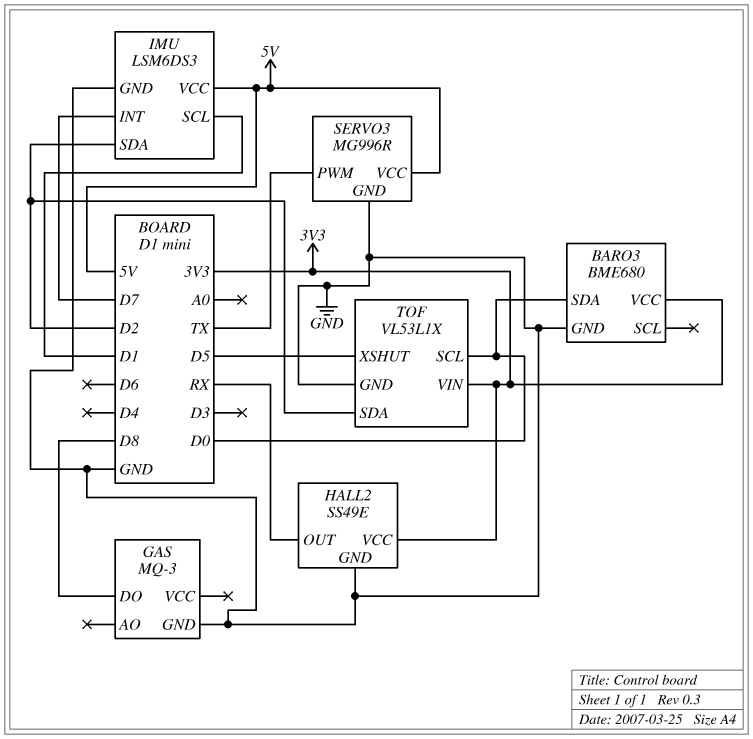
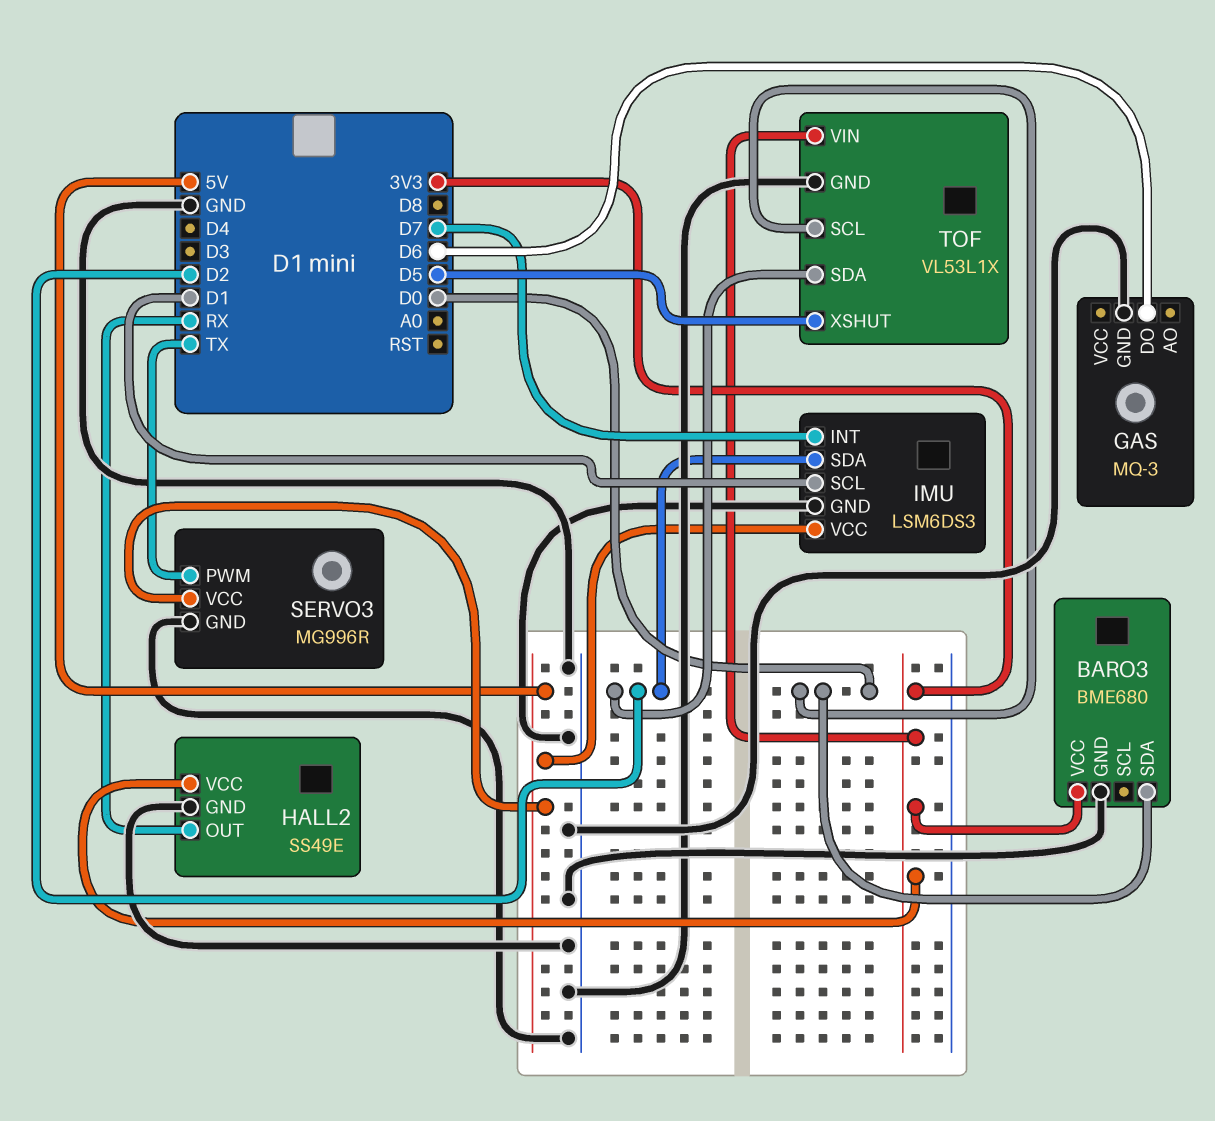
GAS pin DO: D8 -> D6

